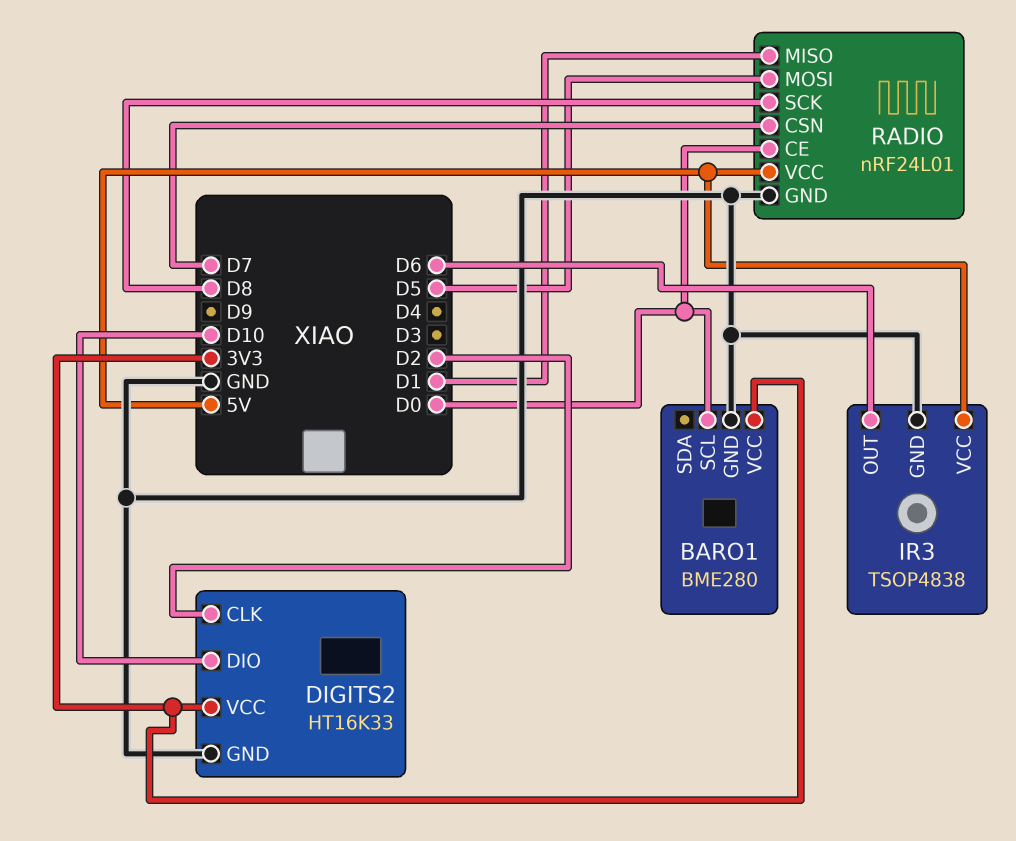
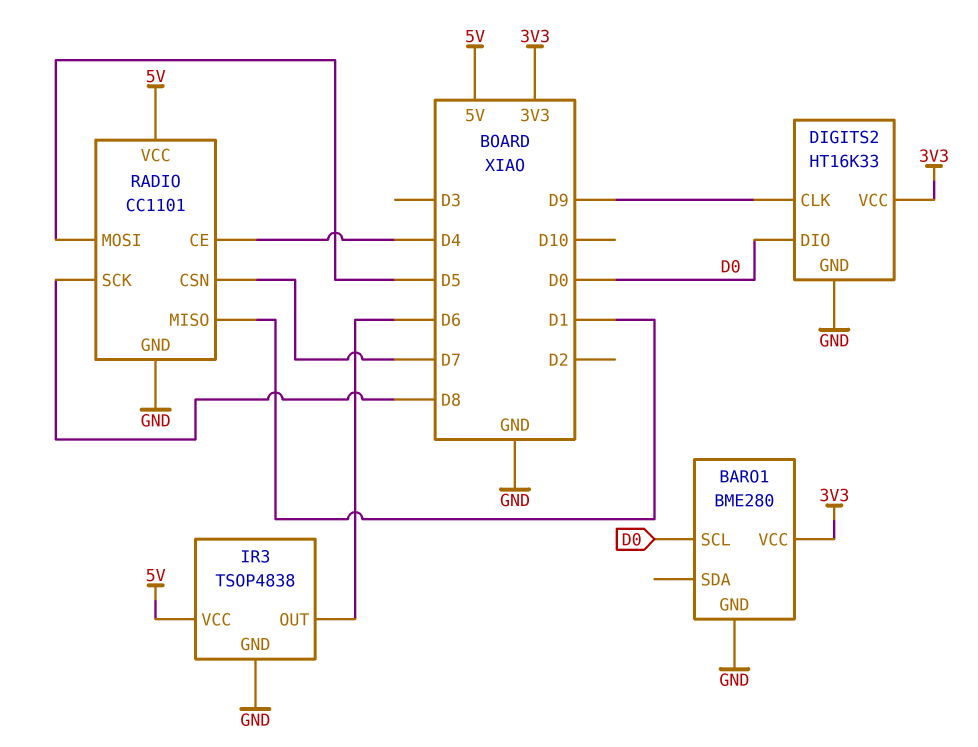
DIGITS2 pin CLK: D2 -> D9
DIGITS2 pin DIO: D10 -> D0
RADIO: nRF24L01 -> CC1101
RADIO pin CE: D0 -> D4

